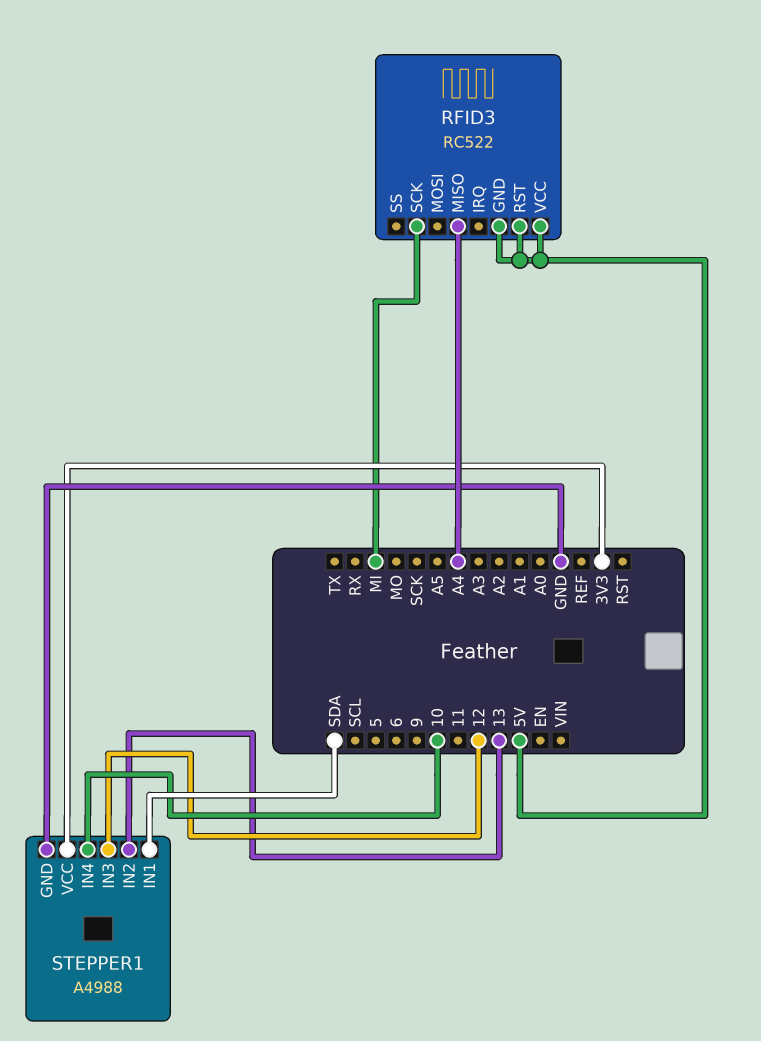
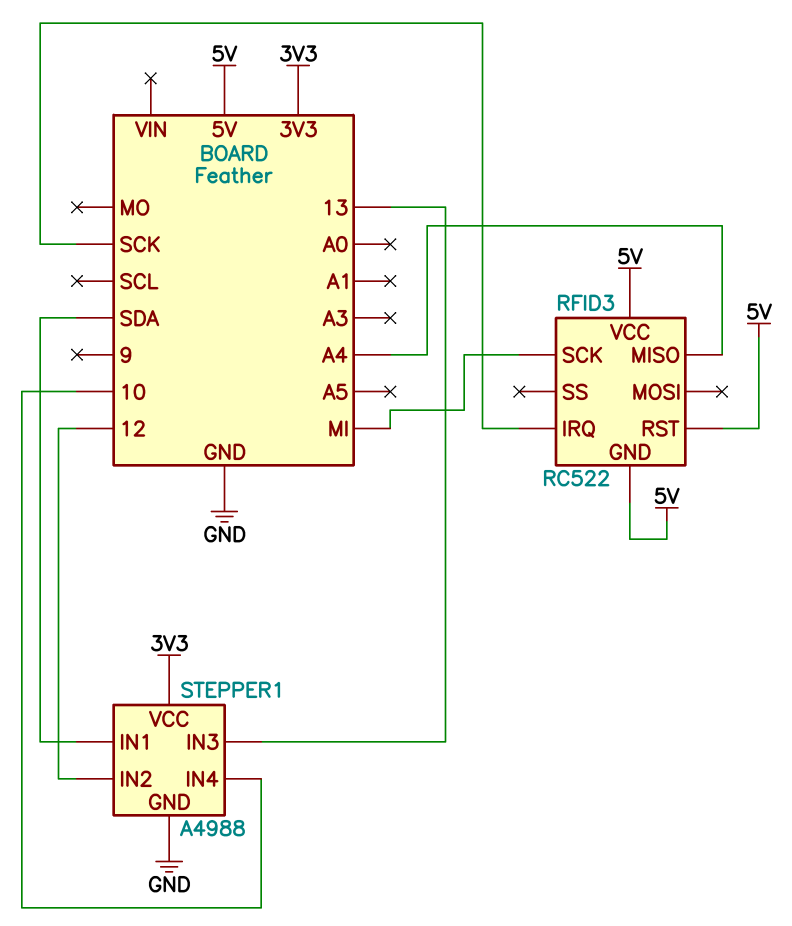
RFID3 pin IRQ: none -> SCK
STEPPER1 pin IN2: 13 -> 12
STEPPER1 pin IN3: 12 -> 13

